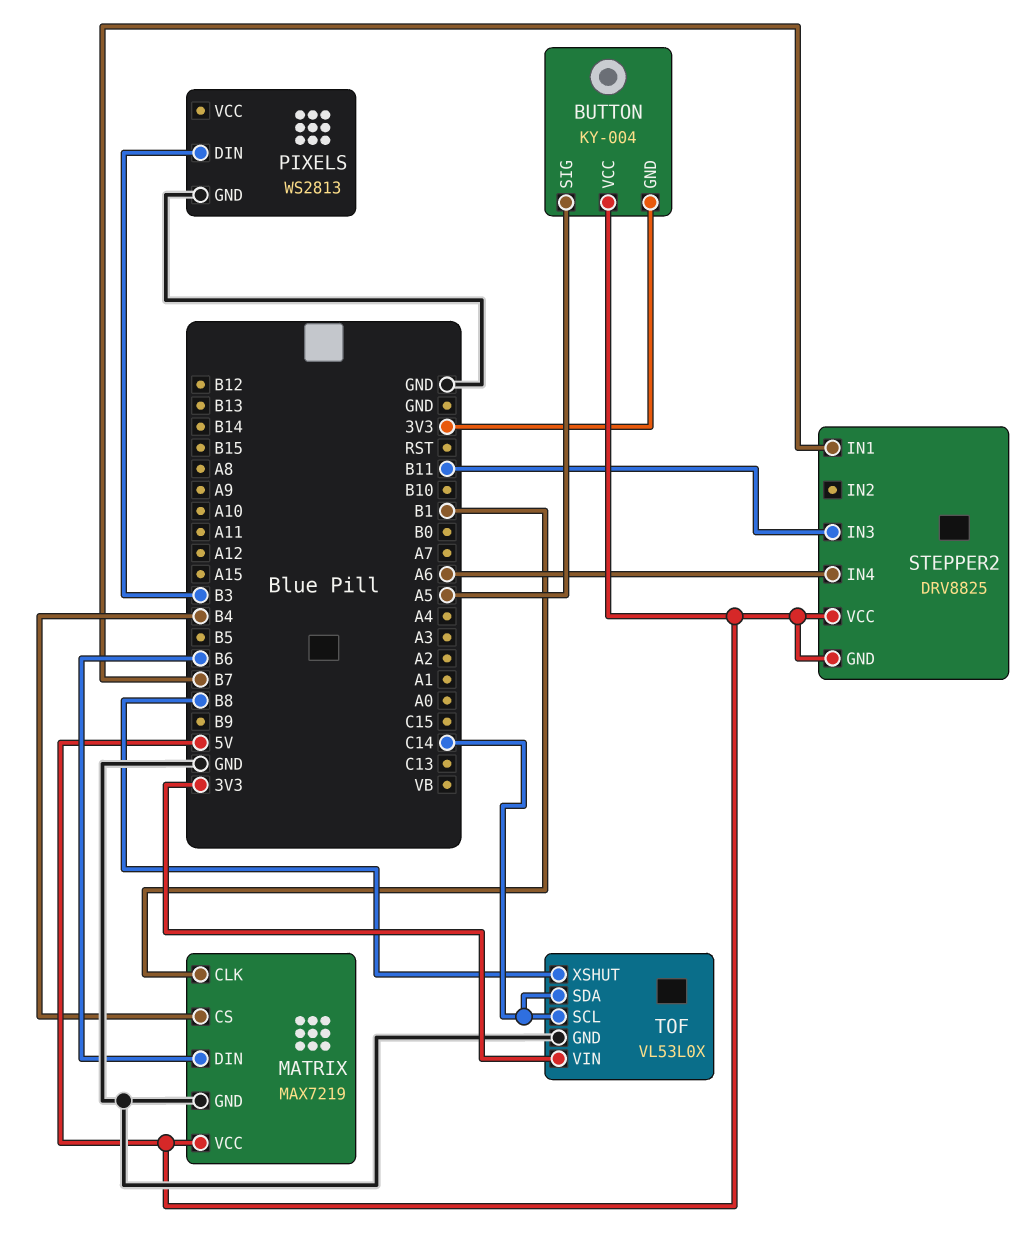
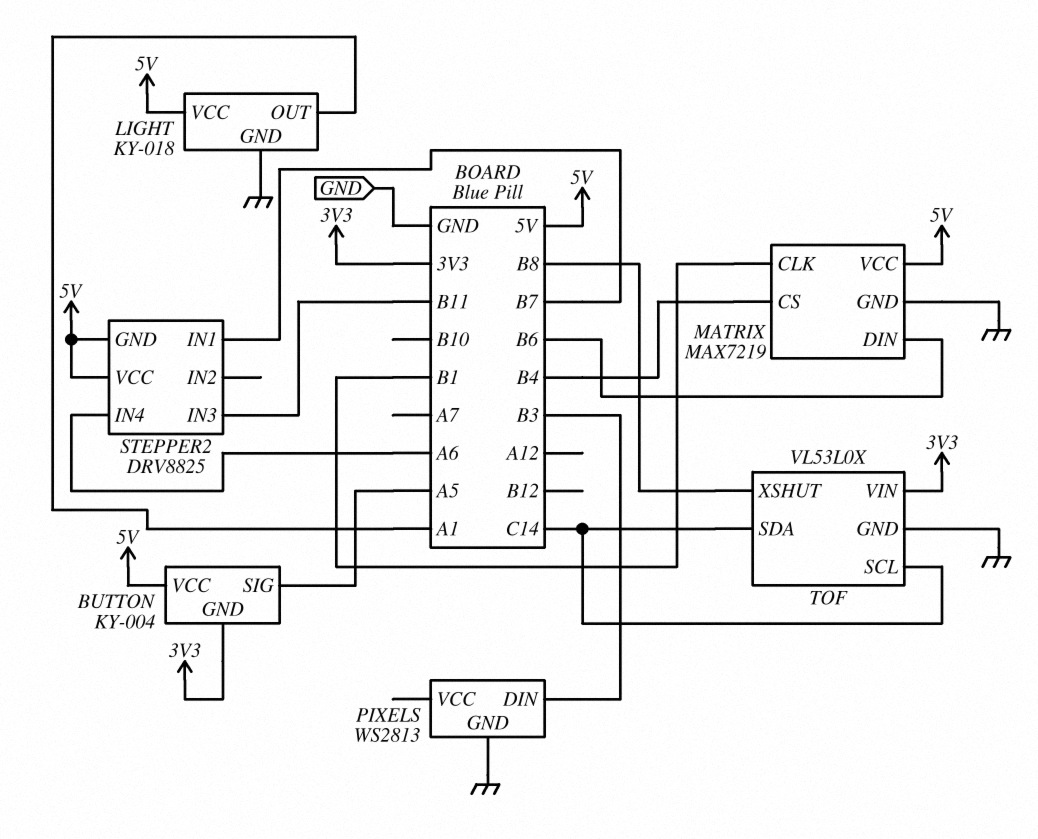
LIGHT: none -> KY-018
LIGHT pin GND: none -> GND
LIGHT pin OUT: none -> A1
LIGHT pin VCC: none -> 5V

